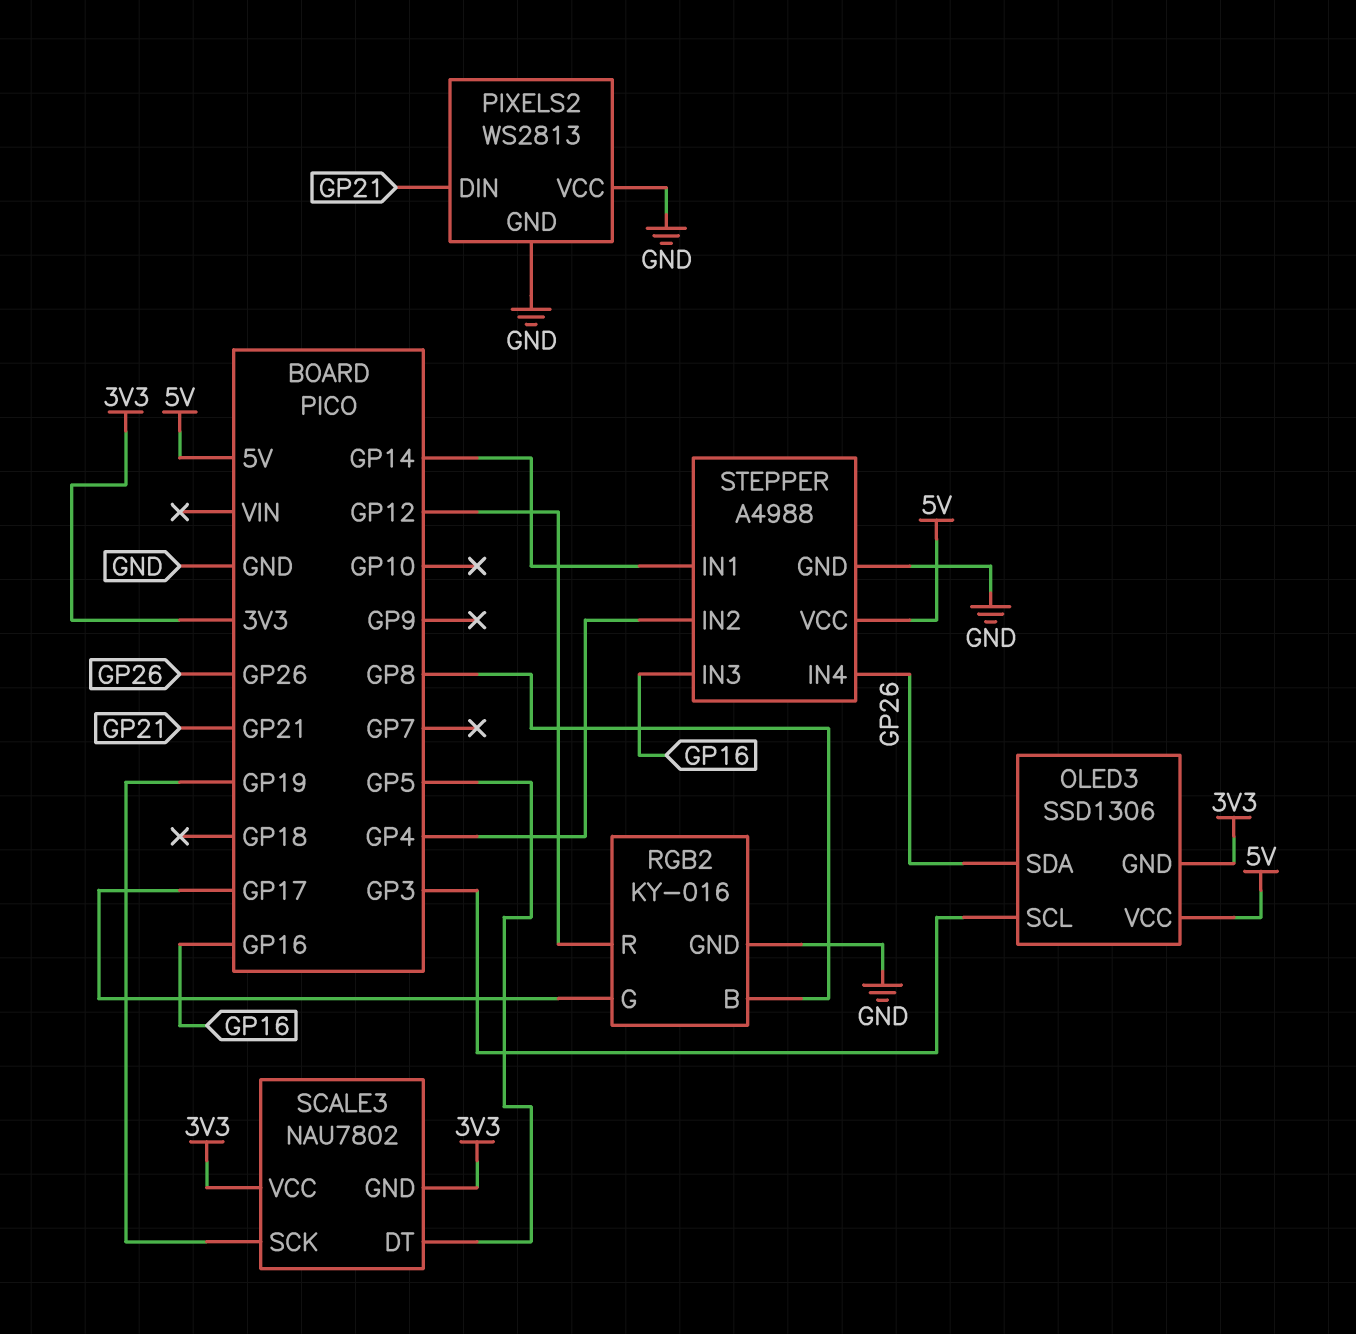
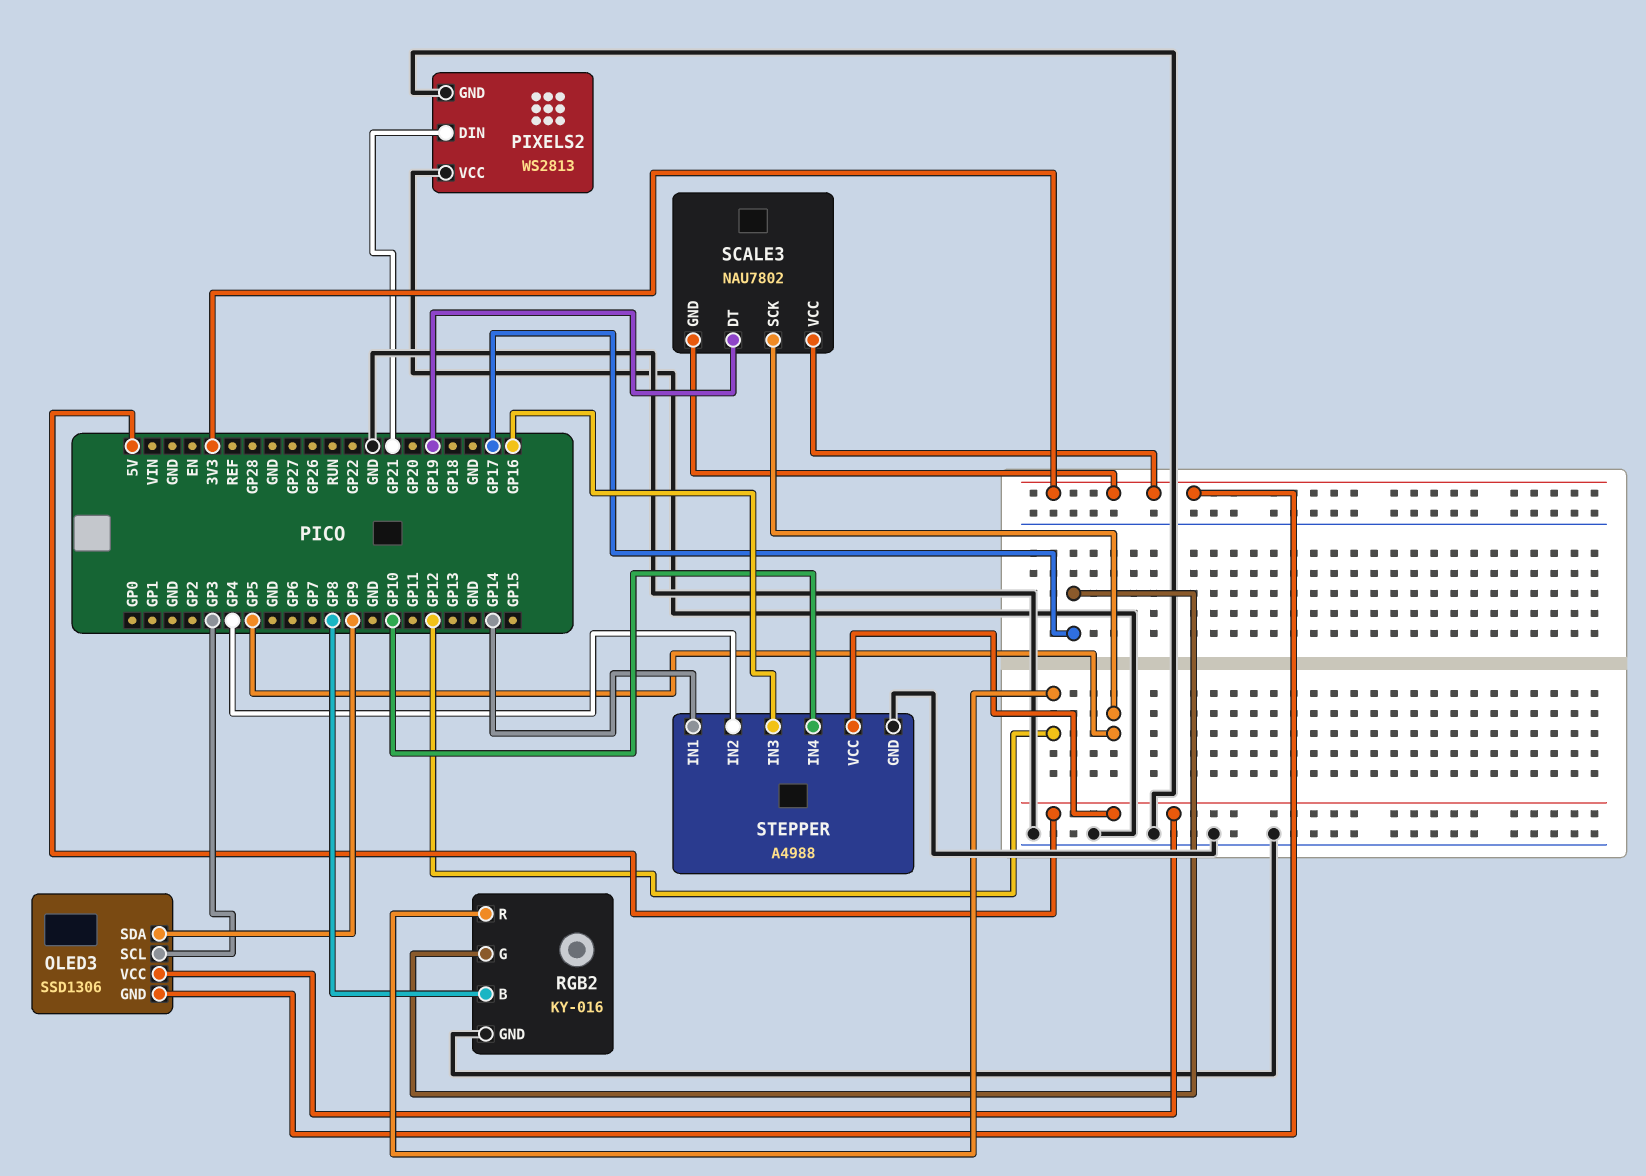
OLED3 pin SDA: GP26 -> GP9
SCALE3 pin DT: GP5 -> GP19
SCALE3 pin SCK: GP19 -> GP5
STEPPER pin IN4: GP26 -> GP10

